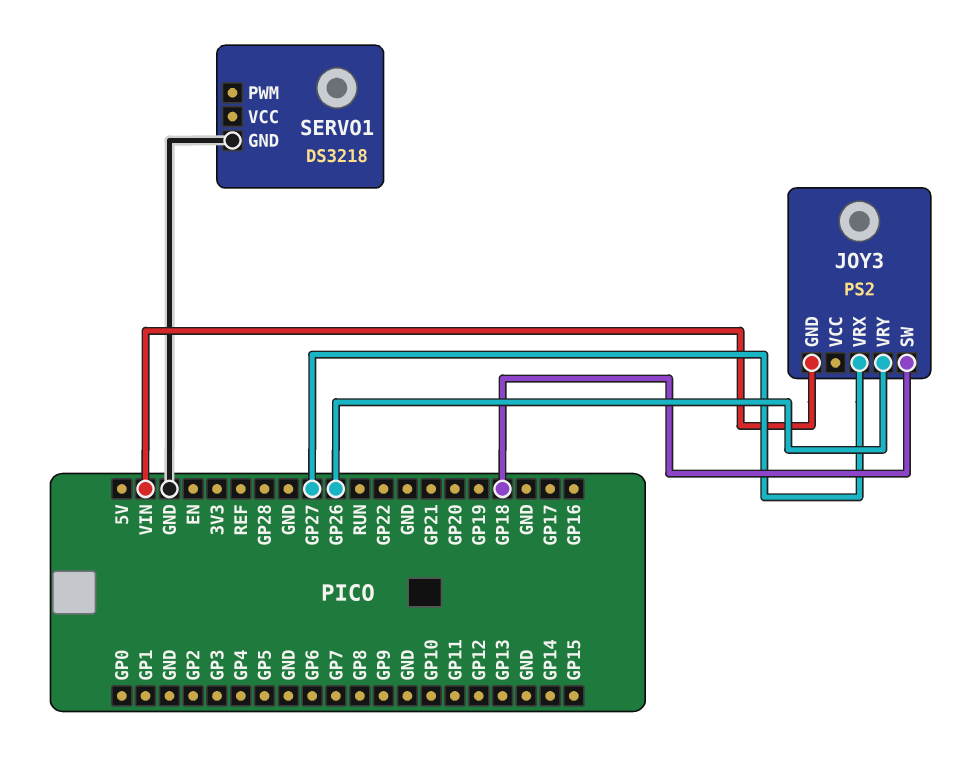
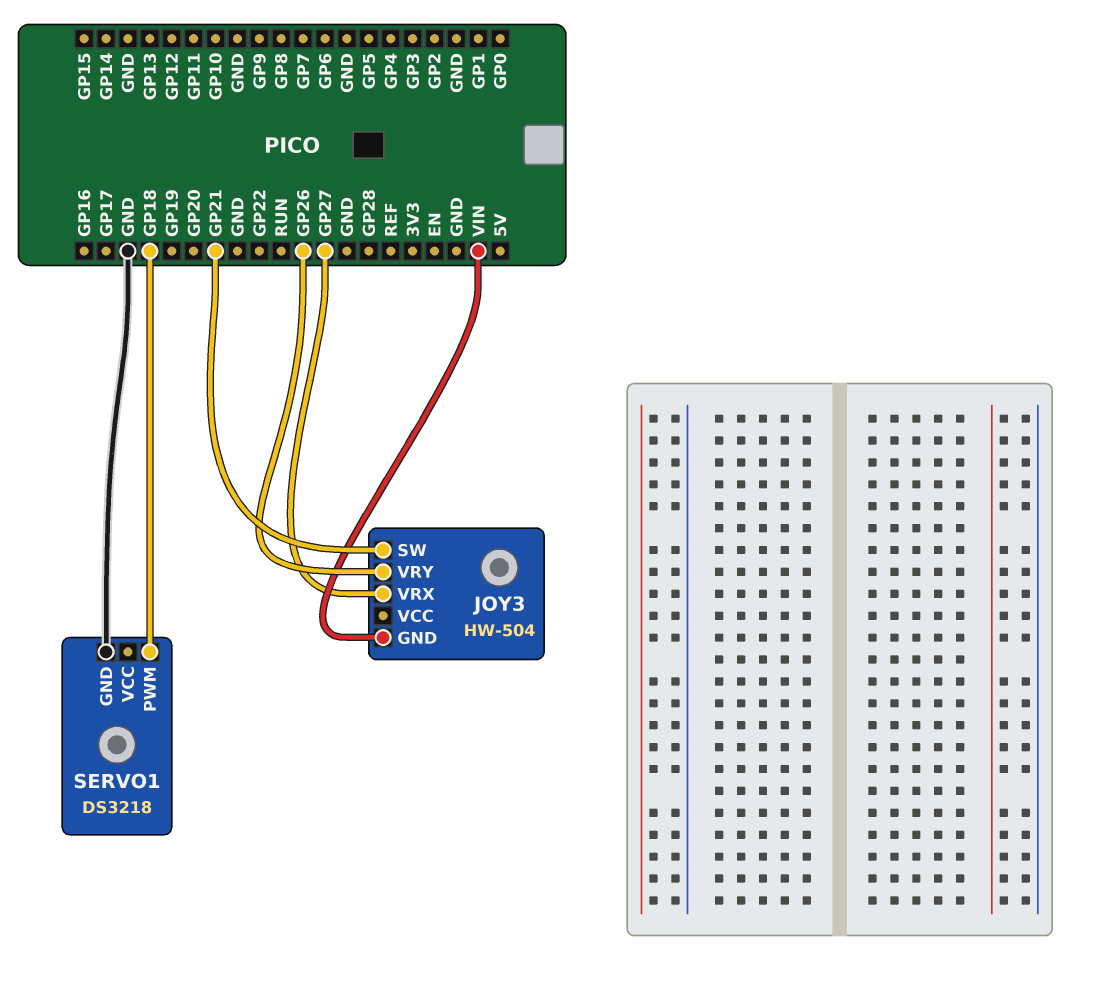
JOY3: PS2 -> HW-504
JOY3 pin SW: GP18 -> GP21
SERVO1 pin PWM: none -> GP18

